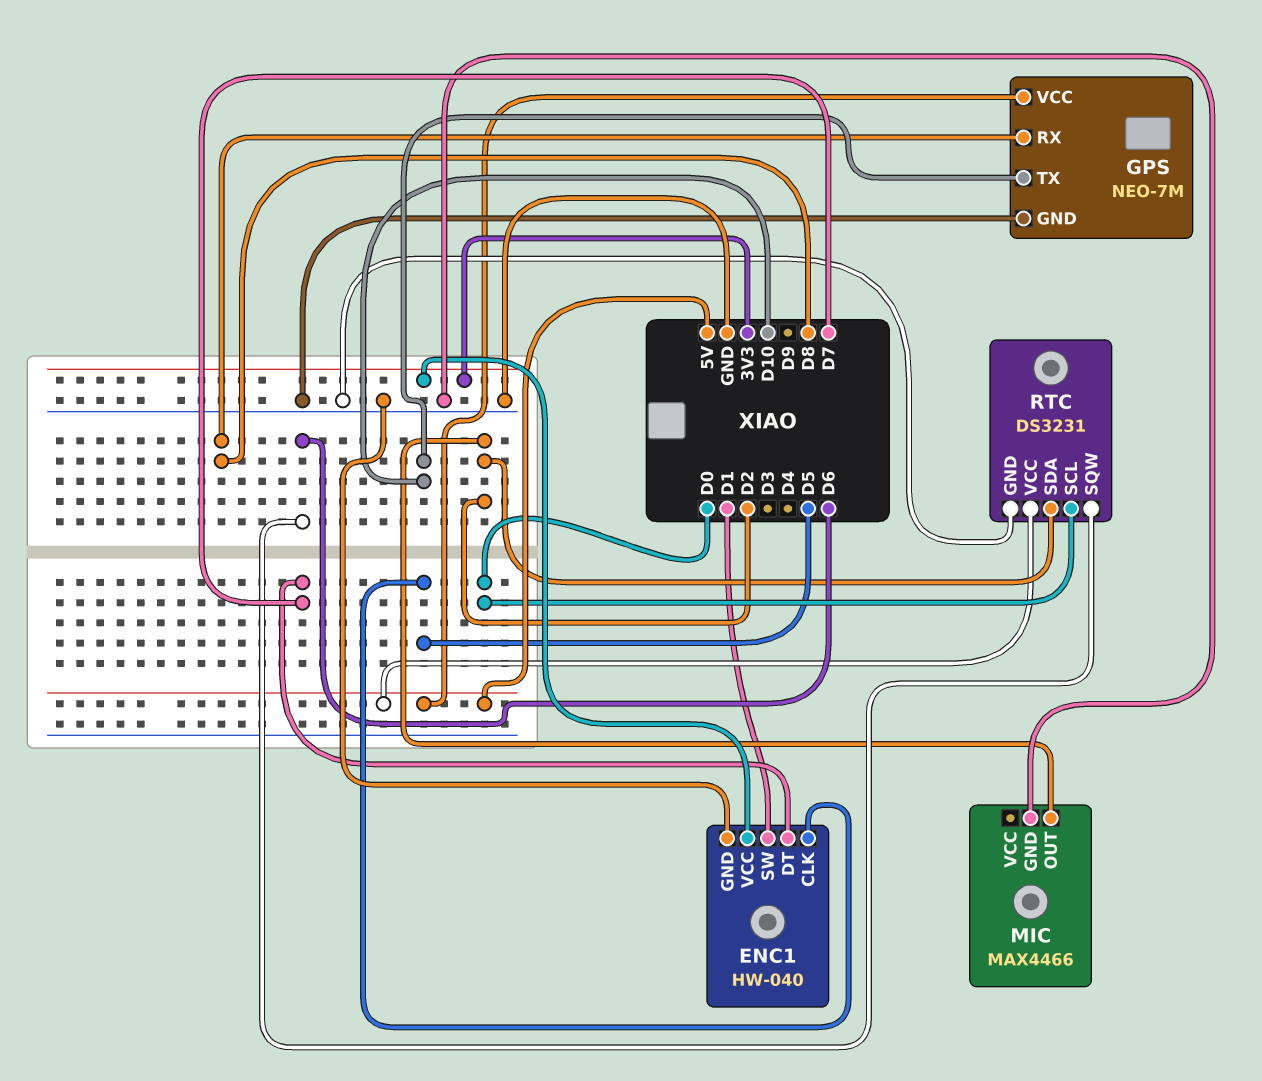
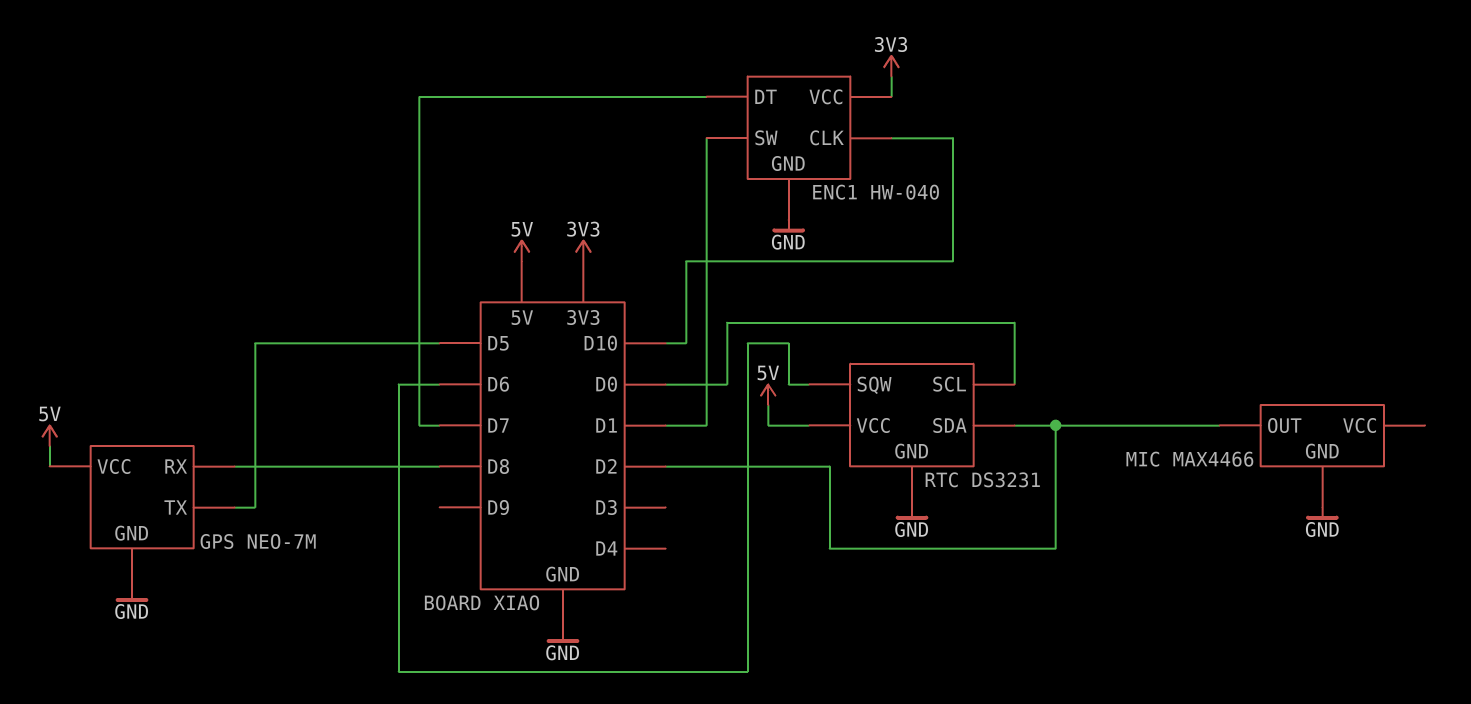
ENC1 pin CLK: D5 -> D10
GPS pin TX: D10 -> D5

